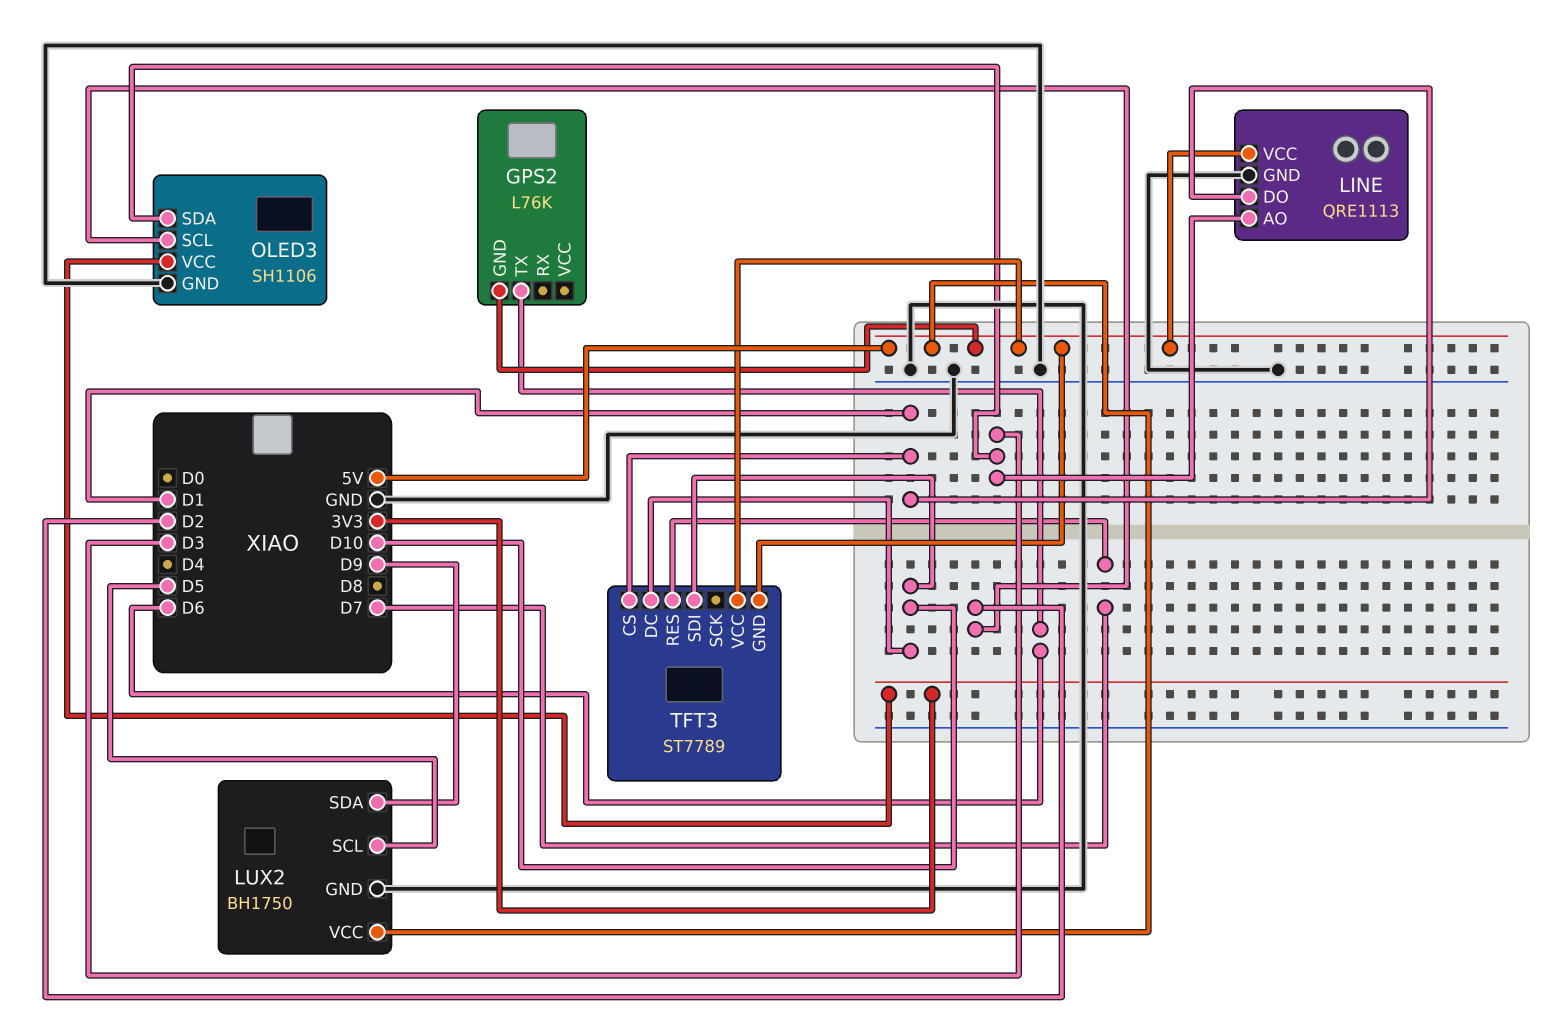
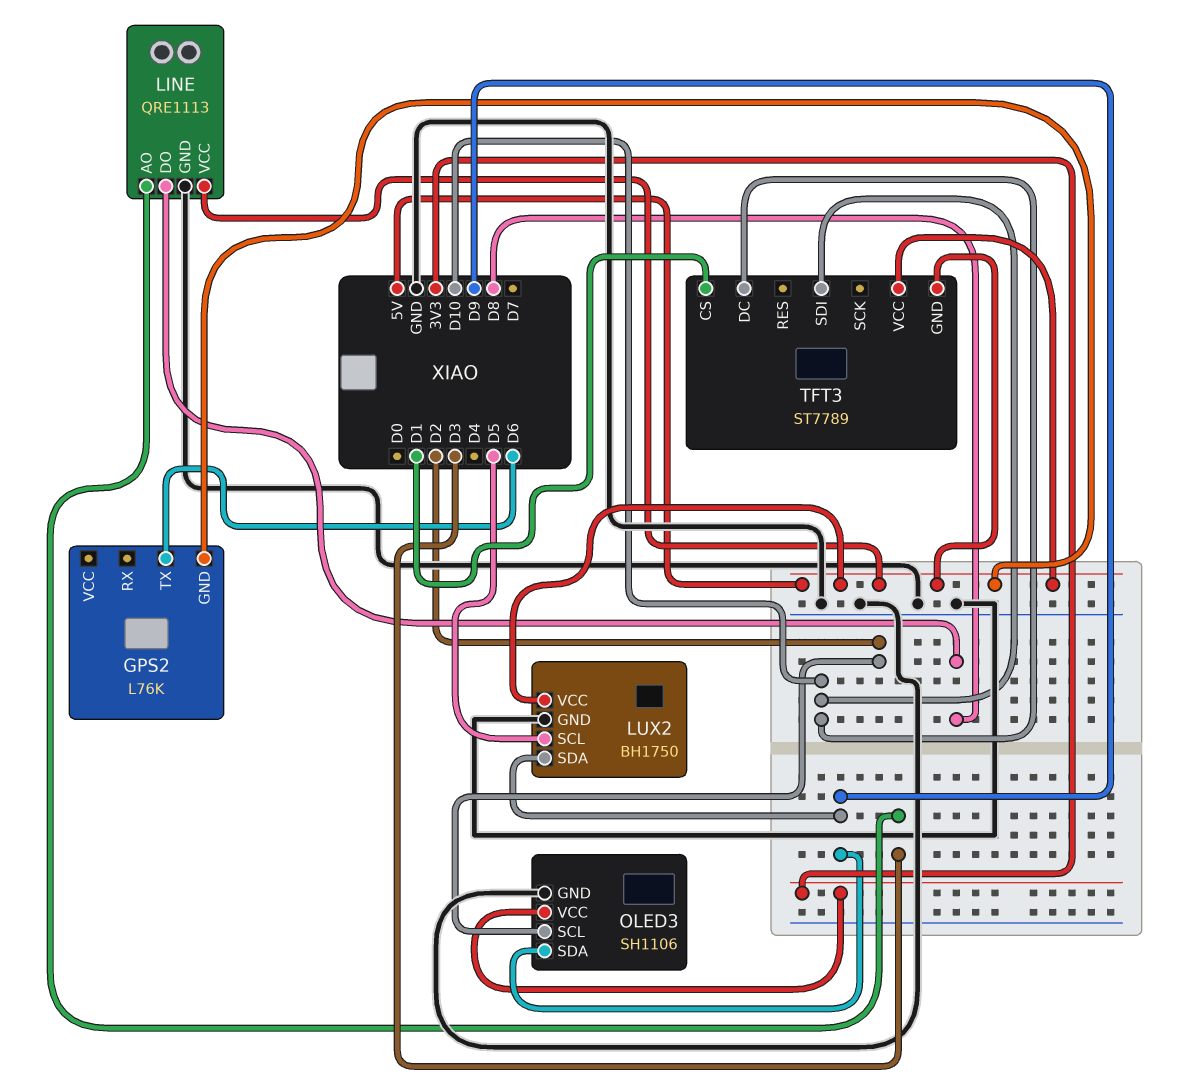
LINE pin DO: D1 -> D8
OLED3 pin SDA: D3 -> D9
TFT3 pin RES: D7 -> none

